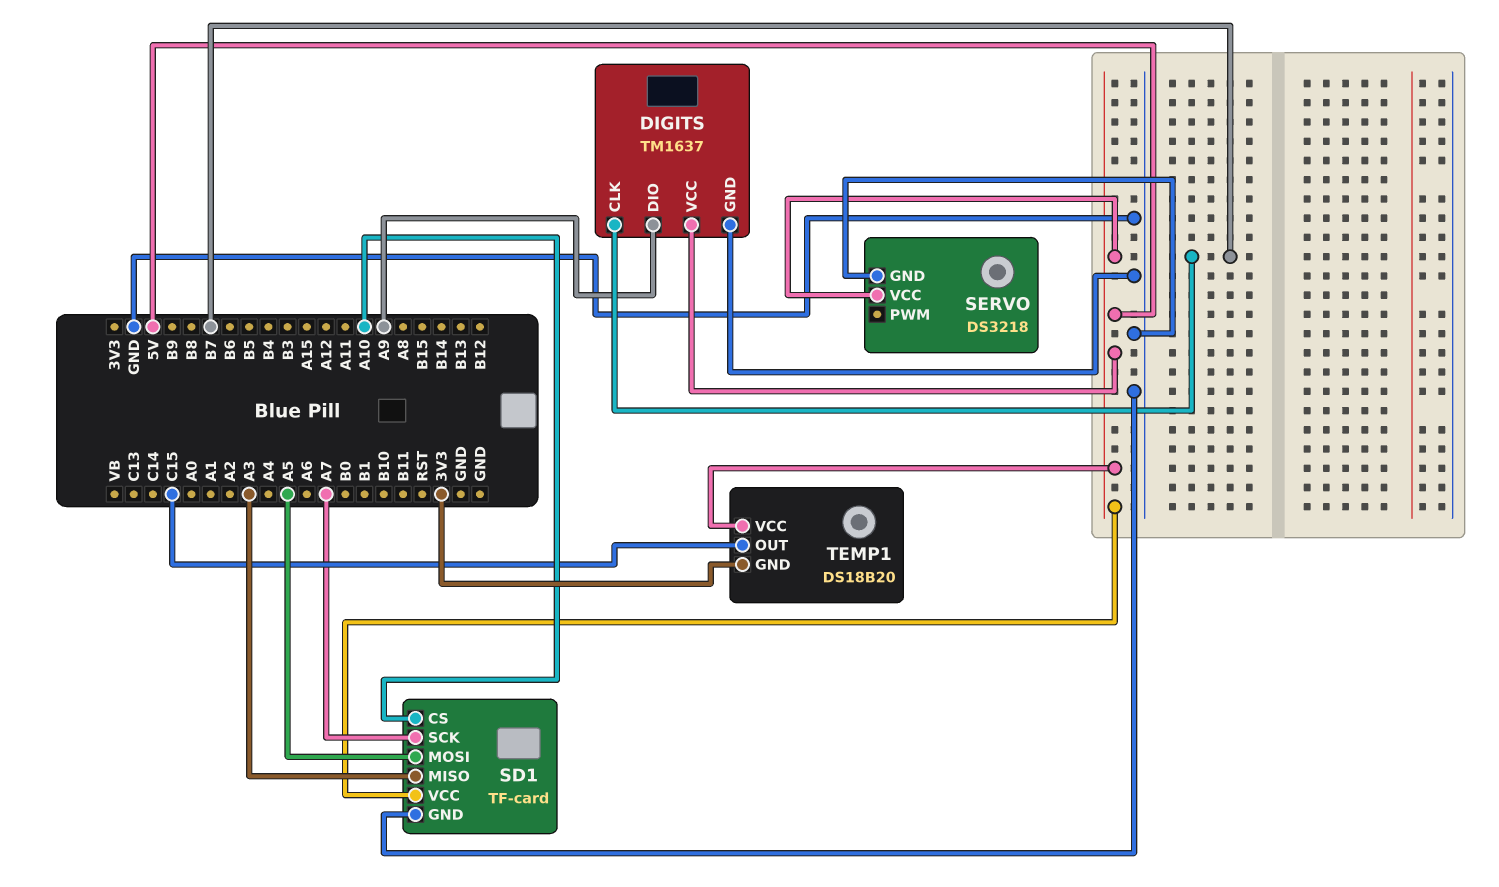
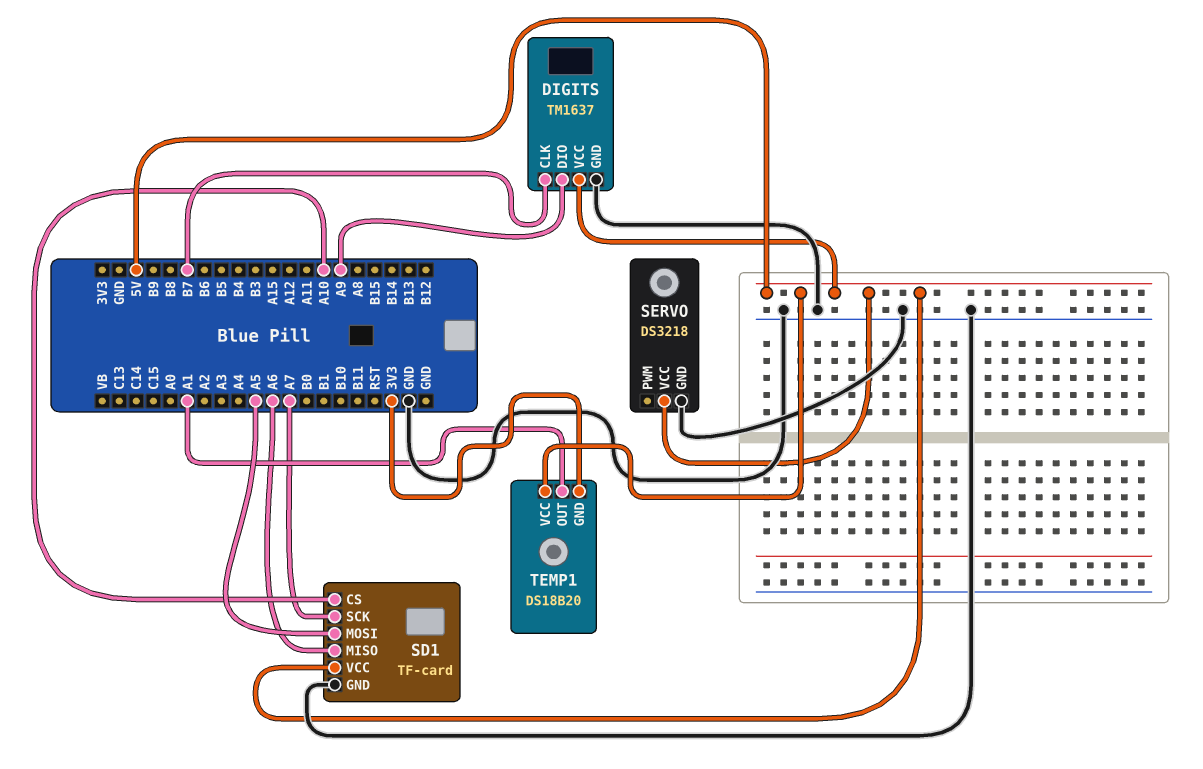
SD1 pin MISO: A3 -> A6
TEMP1 pin OUT: C15 -> A1

